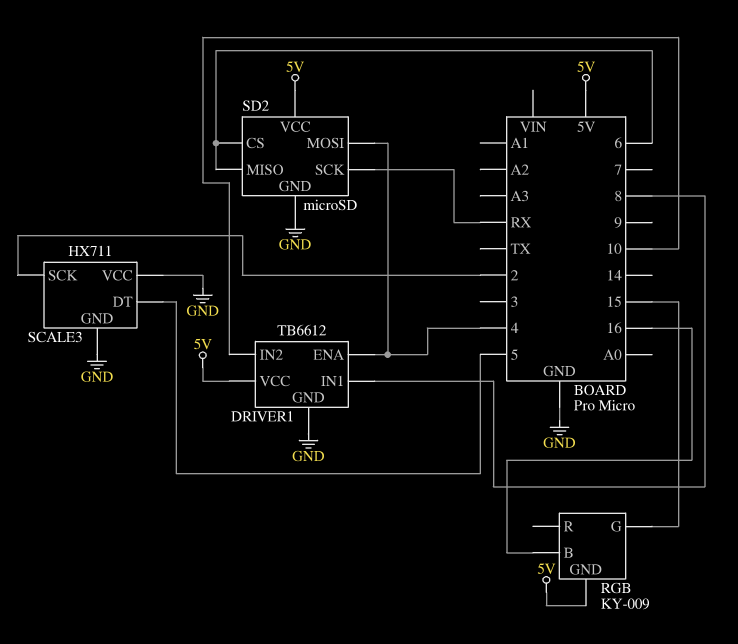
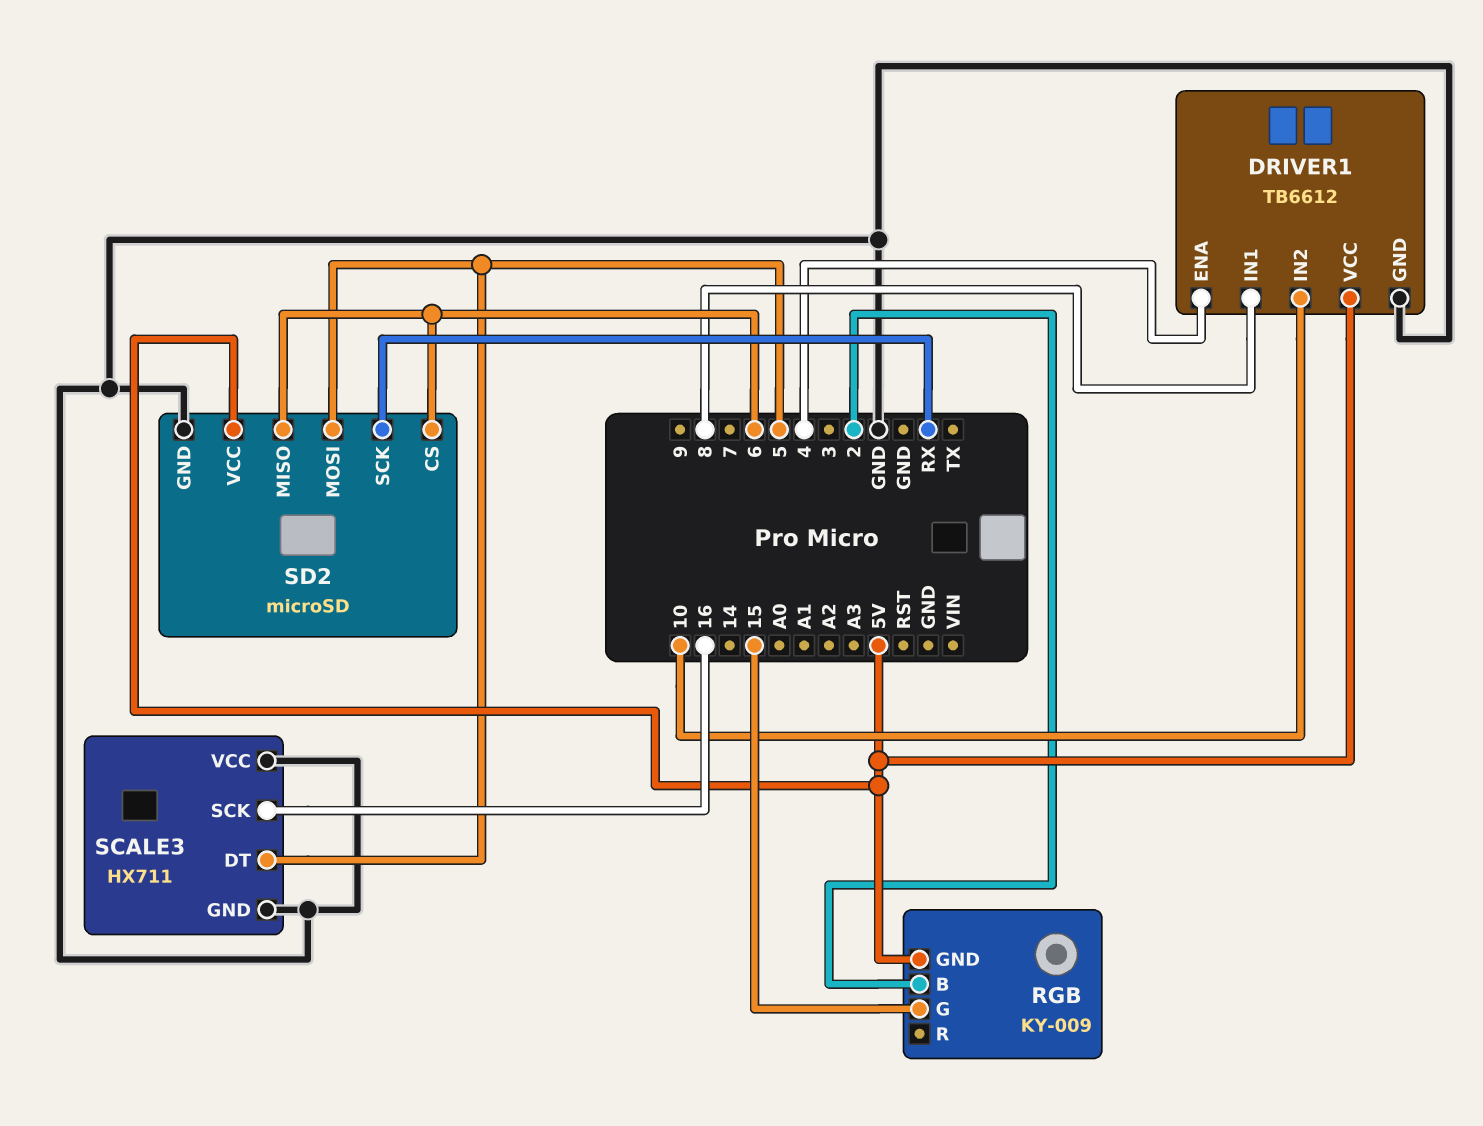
RGB pin B: 16 -> 2
SCALE3 pin SCK: 2 -> 16
SD2 pin MOSI: 4 -> 5

